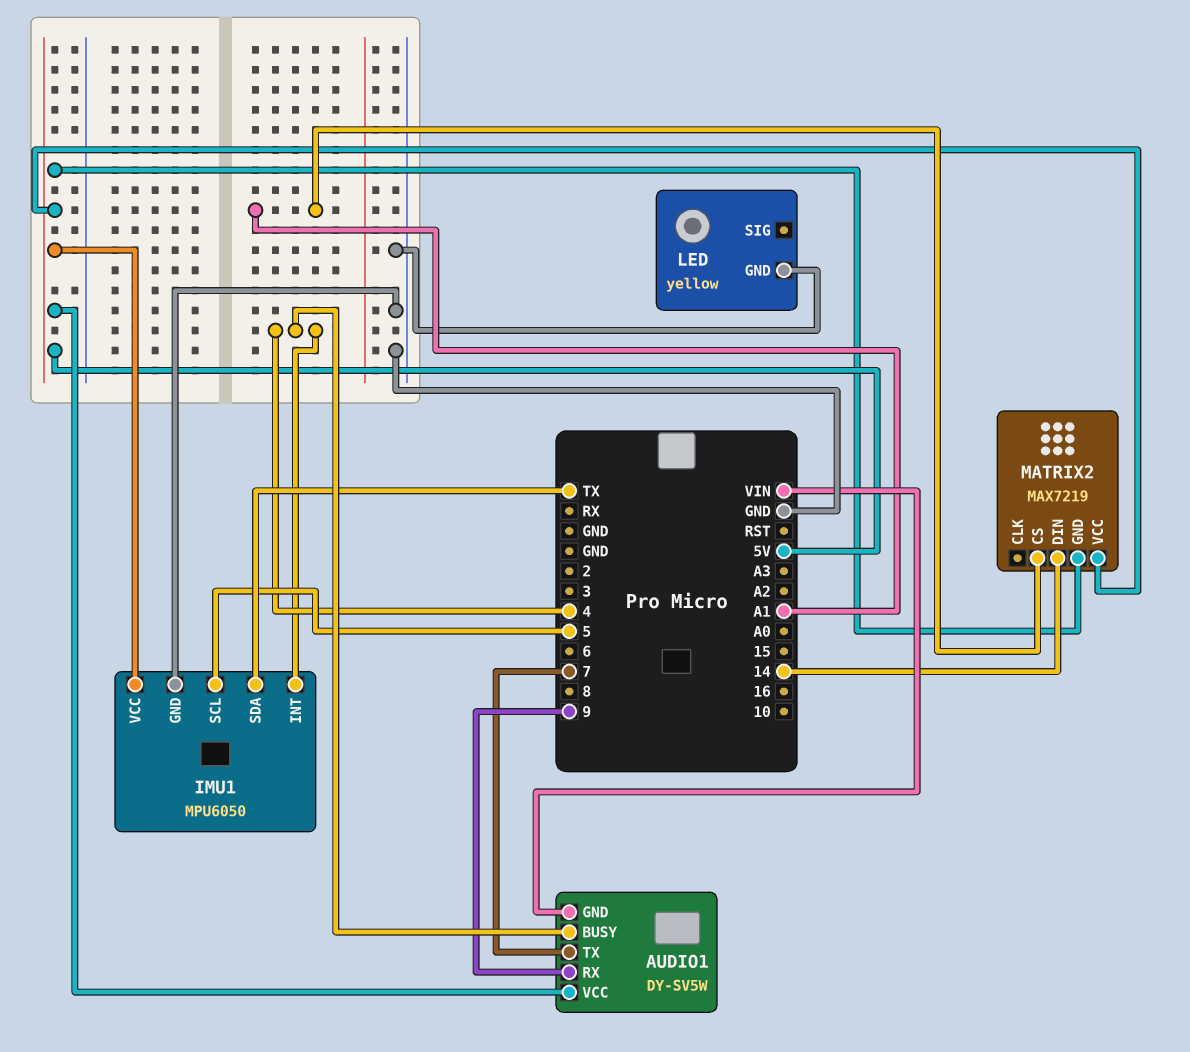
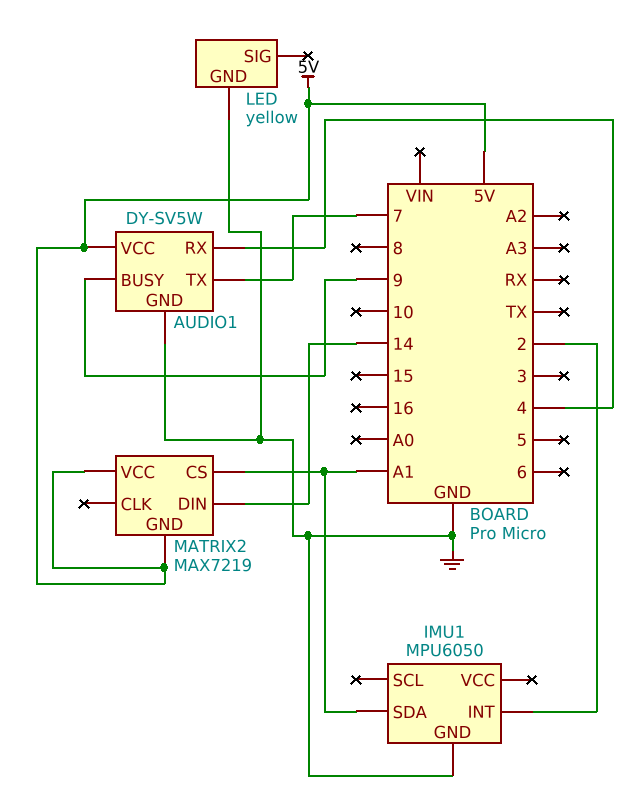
AUDIO1 pin BUSY: 4 -> 9
AUDIO1 pin GND: VIN -> GND
AUDIO1 pin RX: 9 -> 4
IMU1 pin INT: 4 -> 2
IMU1 pin SCL: 5 -> none
IMU1 pin SDA: TX -> A1
IMU1 pin VCC: 5V -> none

